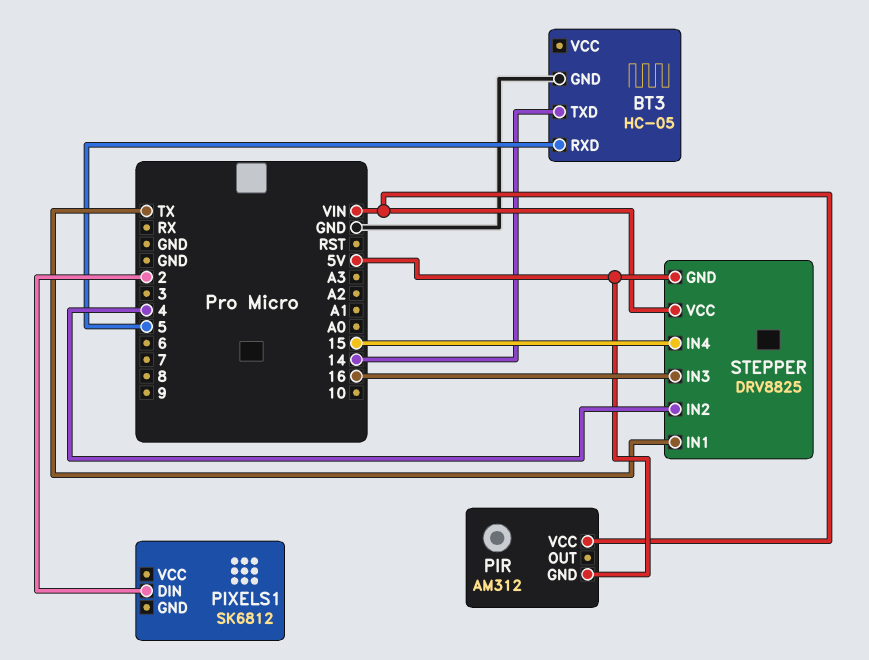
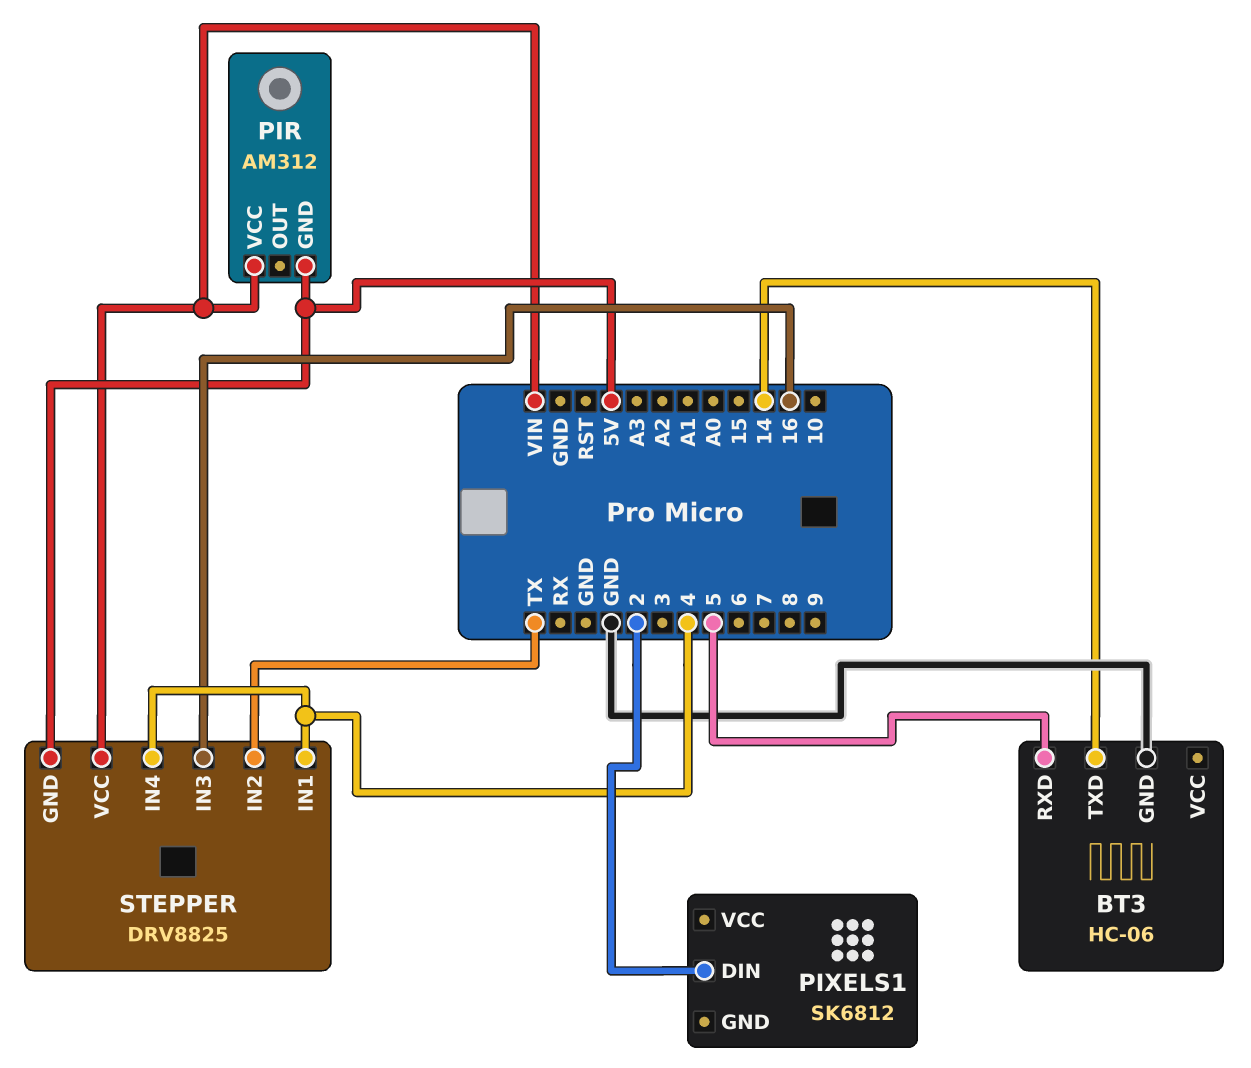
BT3: HC-05 -> HC-06
STEPPER pin IN1: TX -> 4
STEPPER pin IN2: 4 -> TX
STEPPER pin IN4: 15 -> 4

